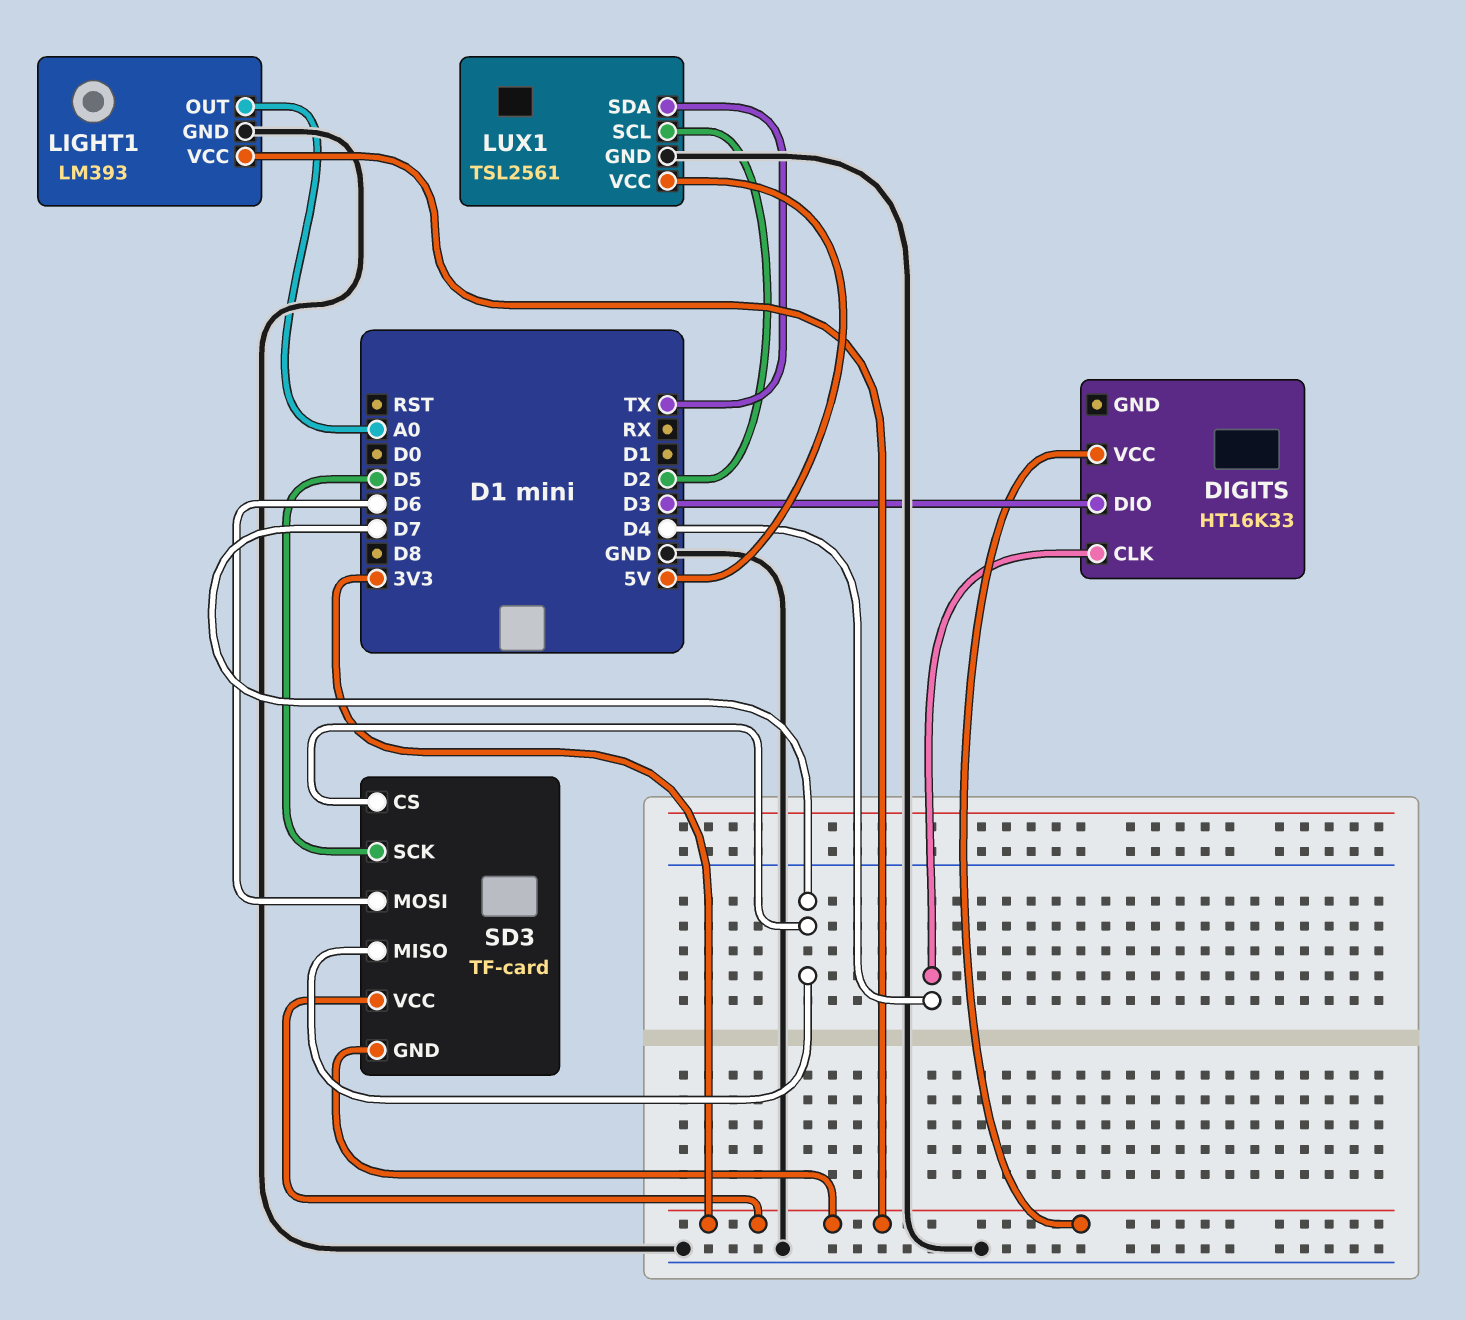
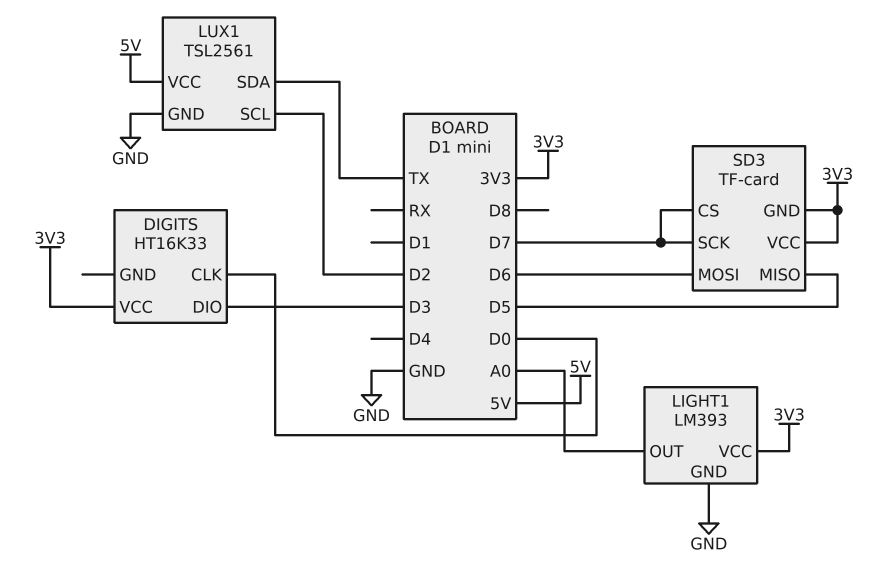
DIGITS pin CLK: D4 -> D0
SD3 pin MISO: D7 -> D5
SD3 pin SCK: D5 -> D7

